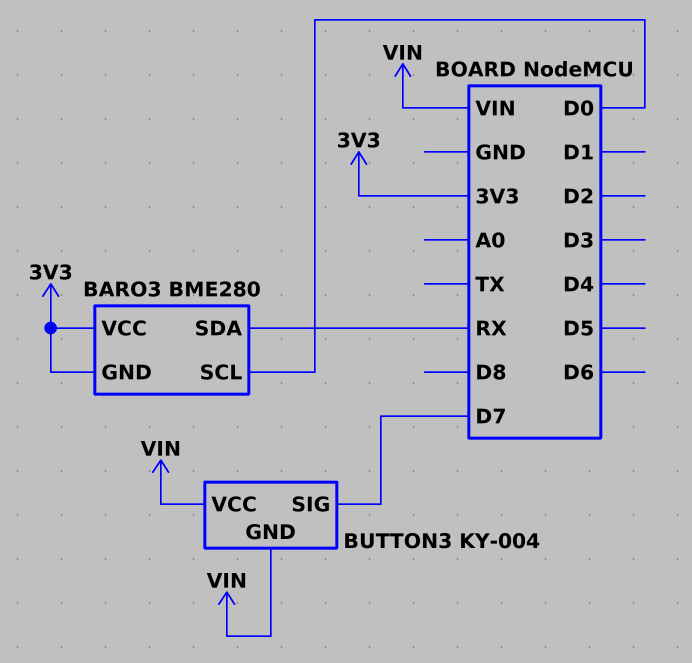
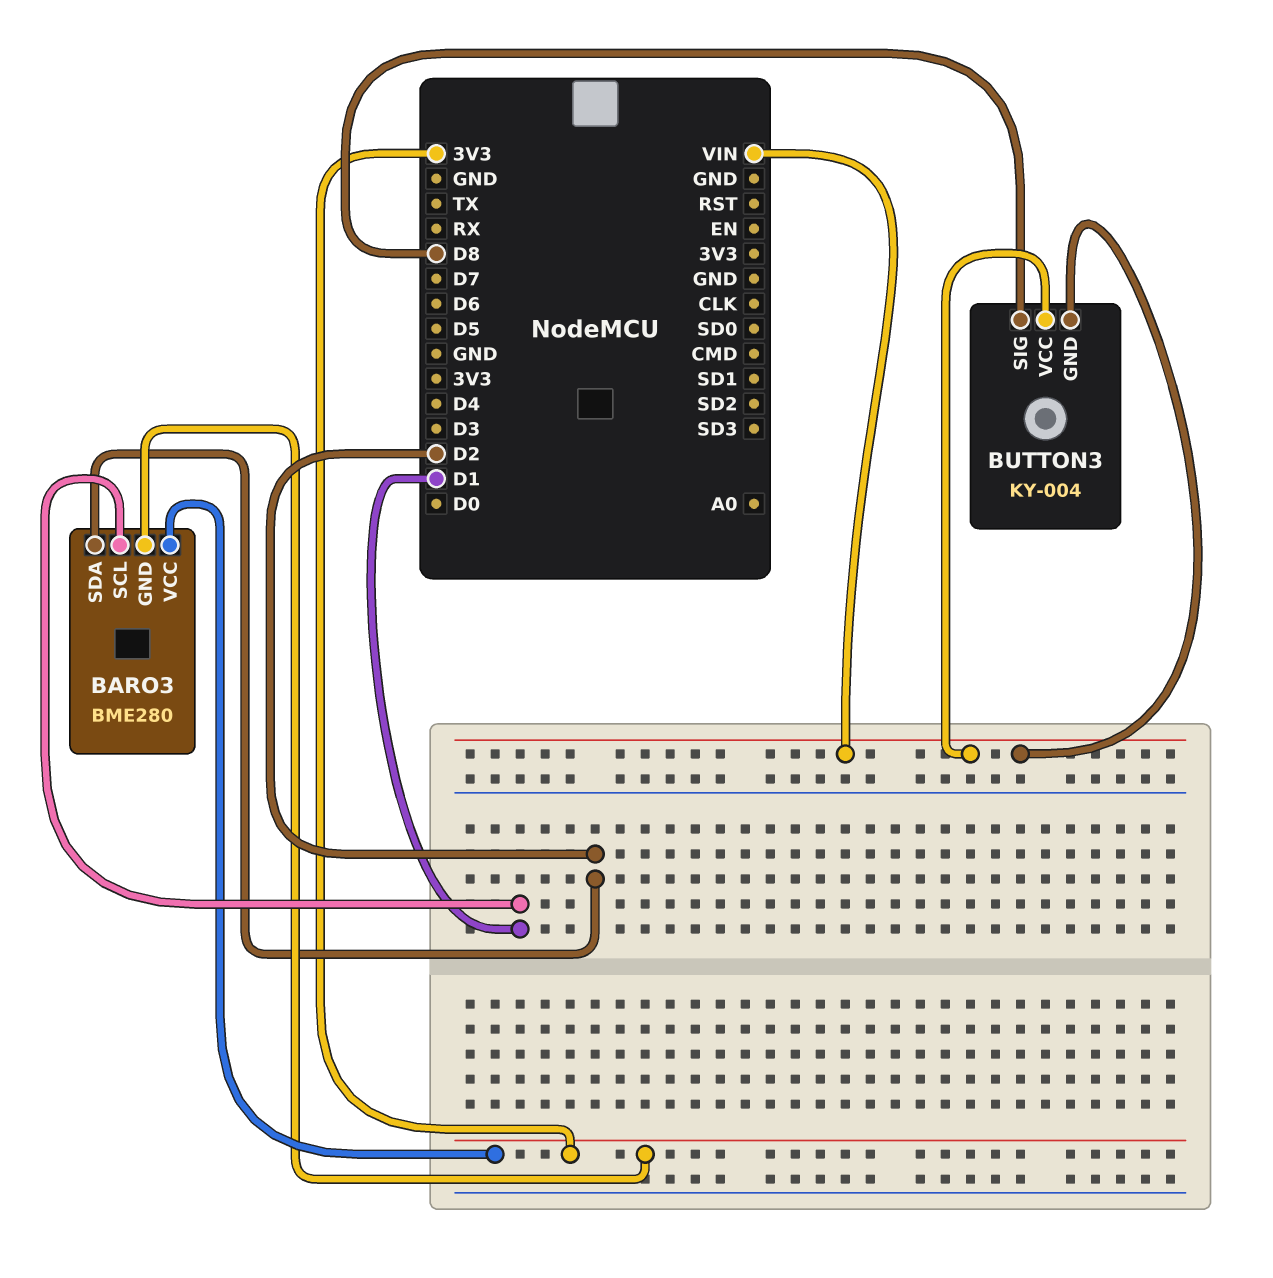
BARO3 pin SCL: D0 -> D1
BARO3 pin SDA: RX -> D2
BUTTON3 pin SIG: D7 -> D8

